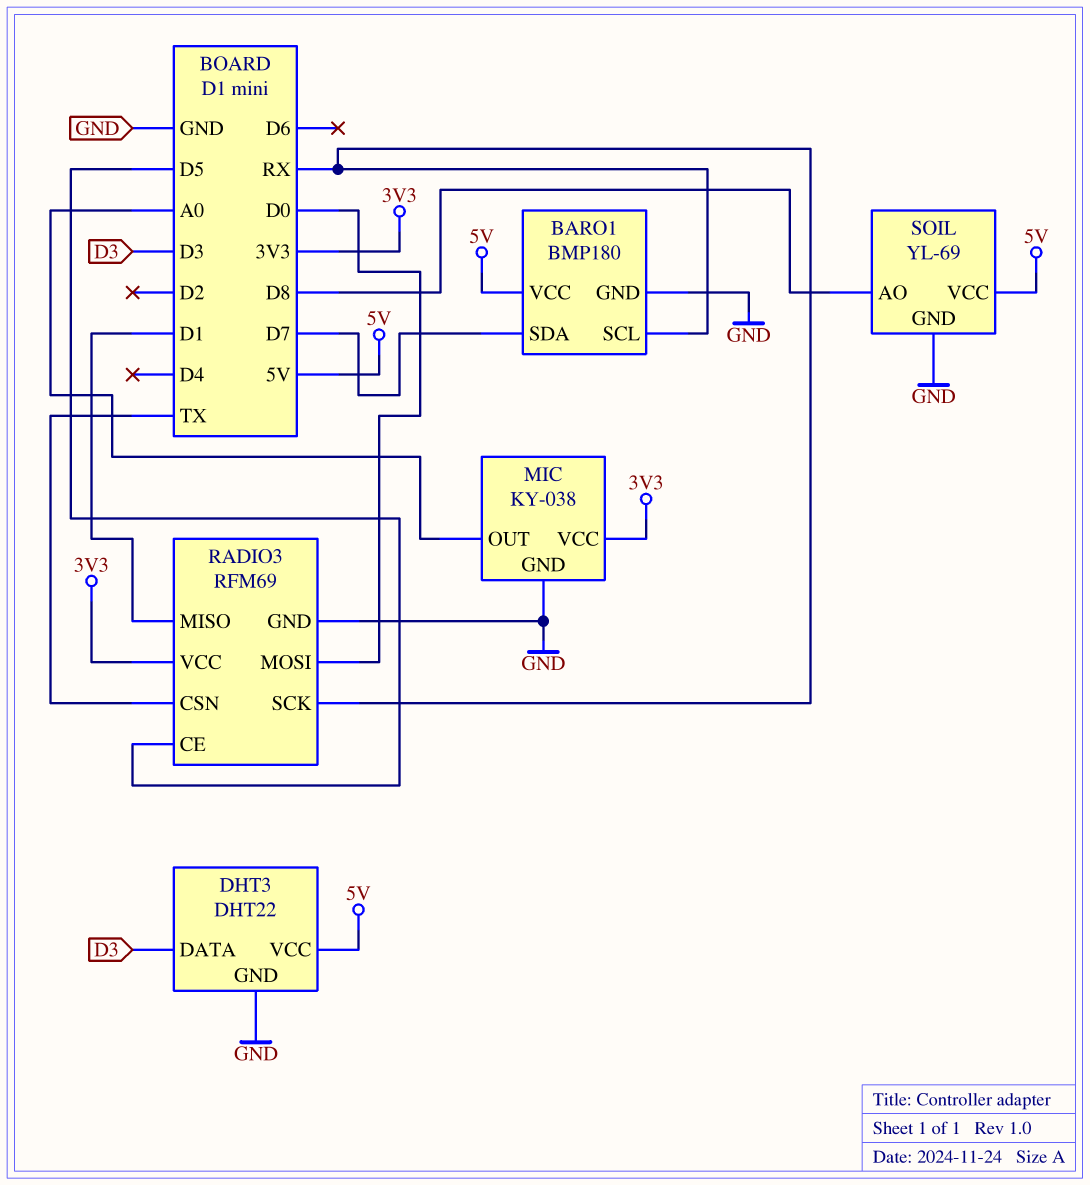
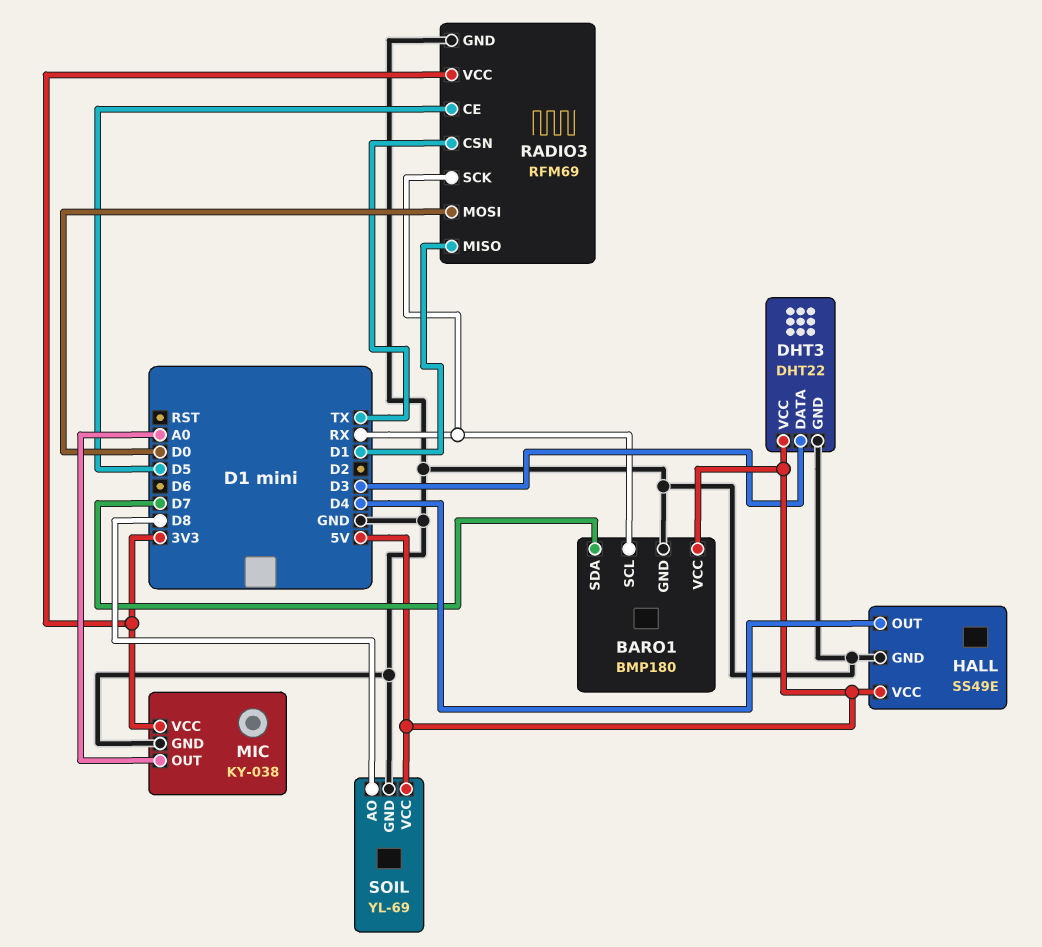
HALL: none -> SS49E
HALL pin GND: none -> GND
HALL pin OUT: none -> D4
HALL pin VCC: none -> 5V

